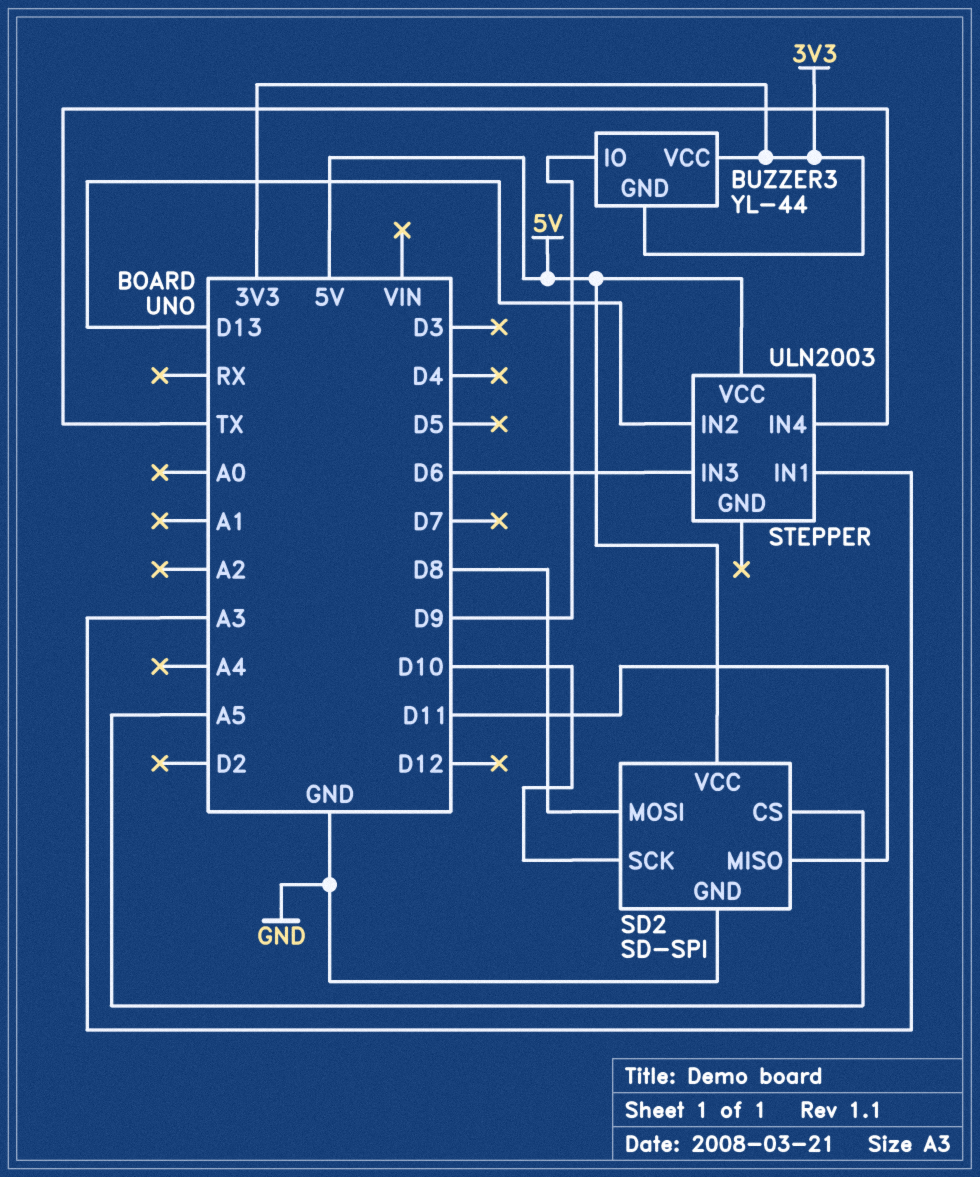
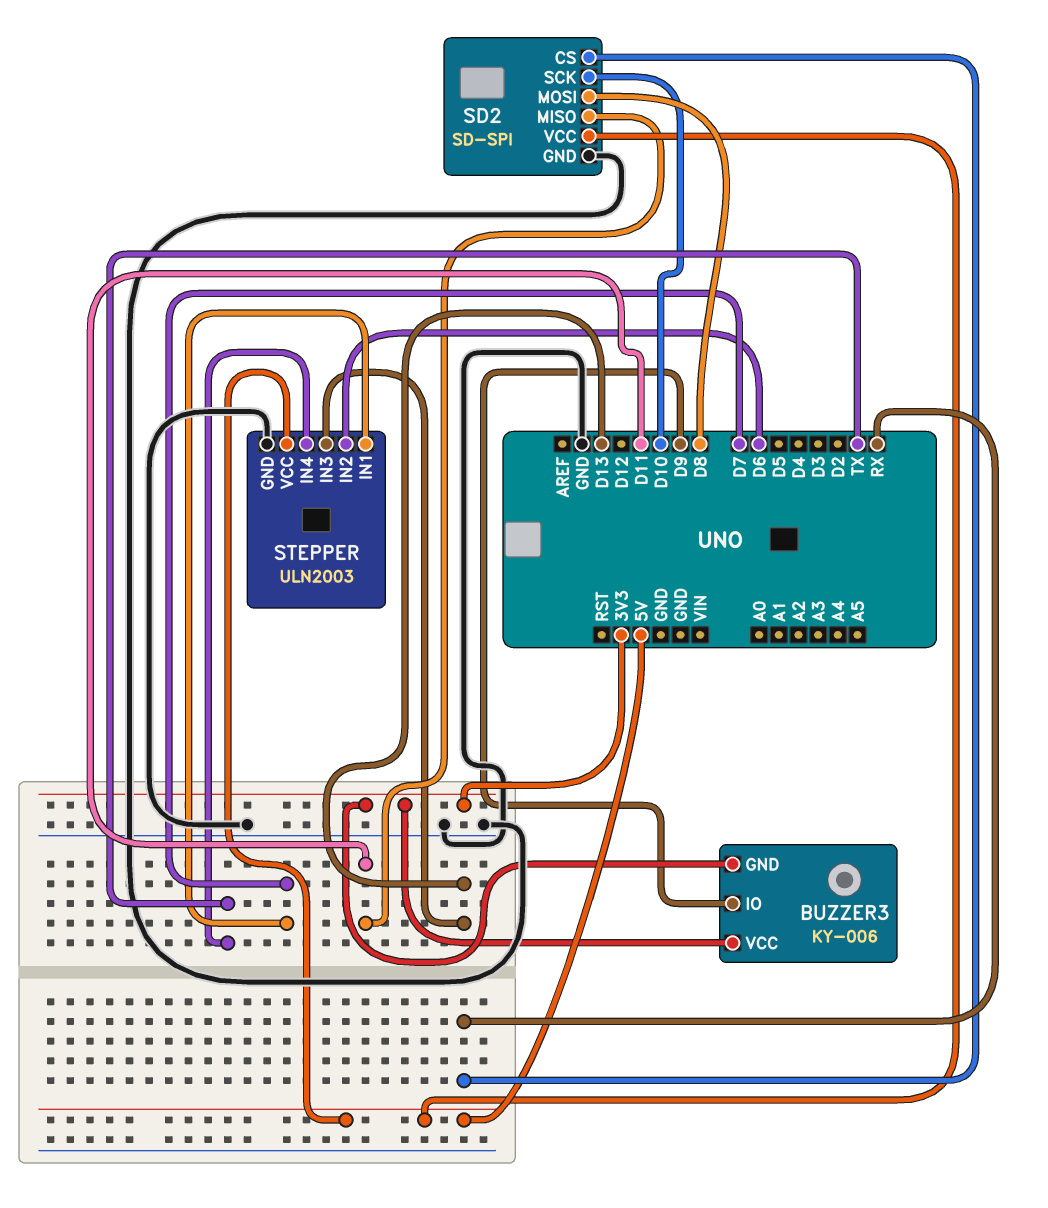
BUZZER3: YL-44 -> KY-006
SD2 pin CS: A5 -> RX
STEPPER pin GND: none -> GND
STEPPER pin IN1: A3 -> D7
STEPPER pin IN2: D13 -> D6
STEPPER pin IN3: D6 -> D13

